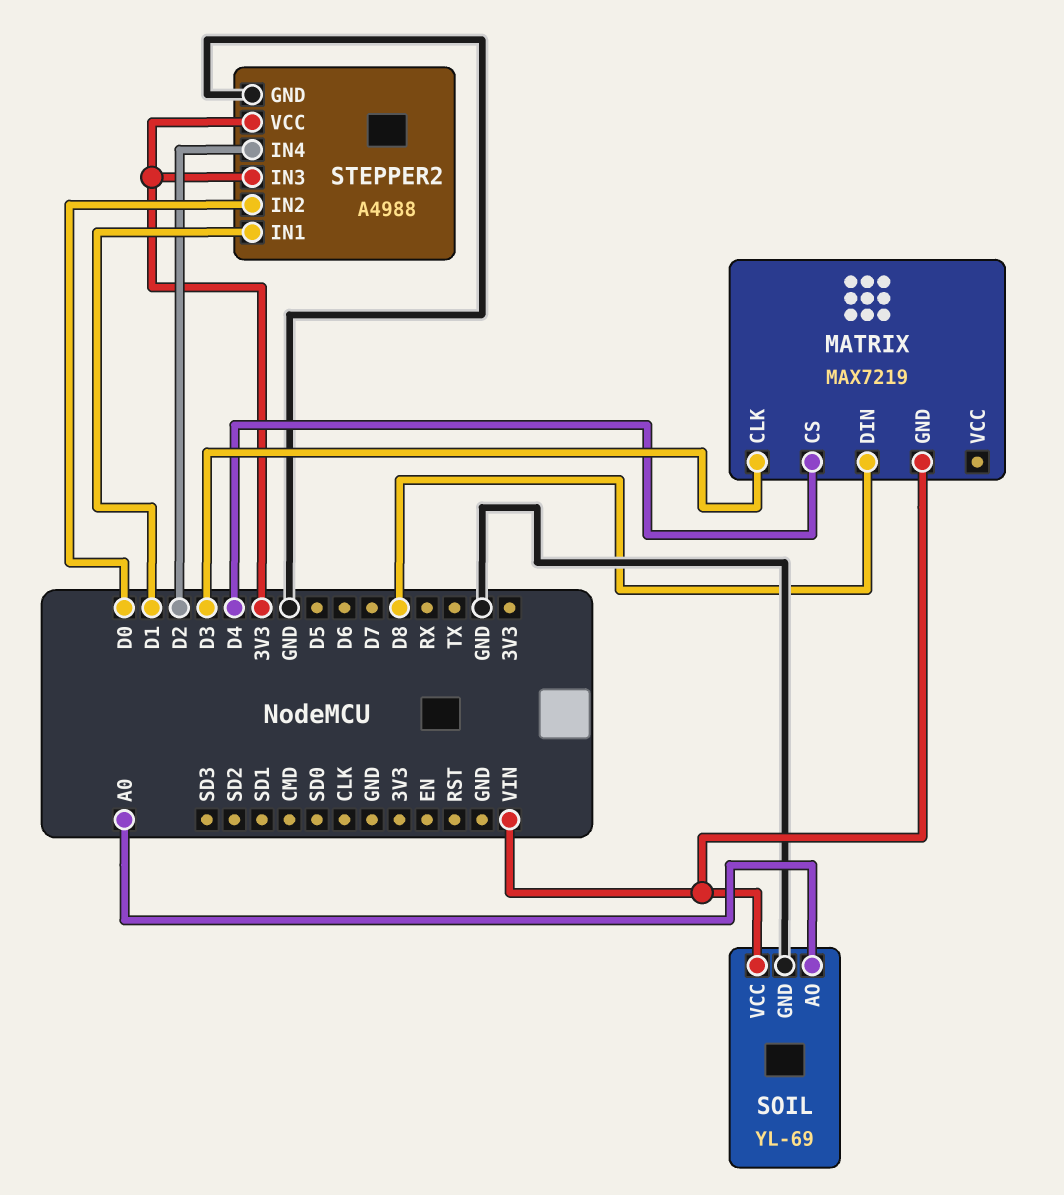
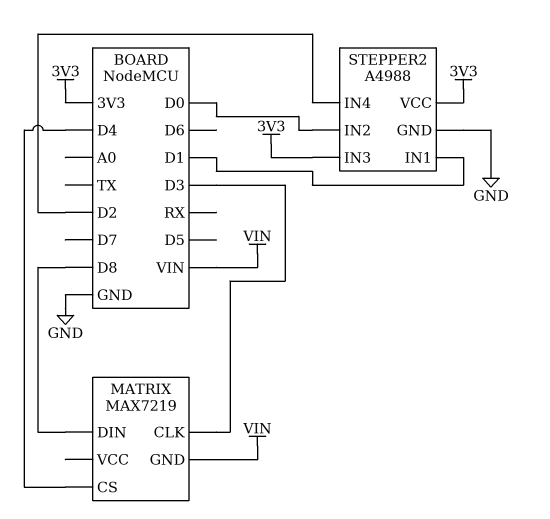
SOIL: YL-69 -> none
SOIL pin AO: A0 -> none
SOIL pin GND: GND -> none
SOIL pin VCC: VIN -> none

